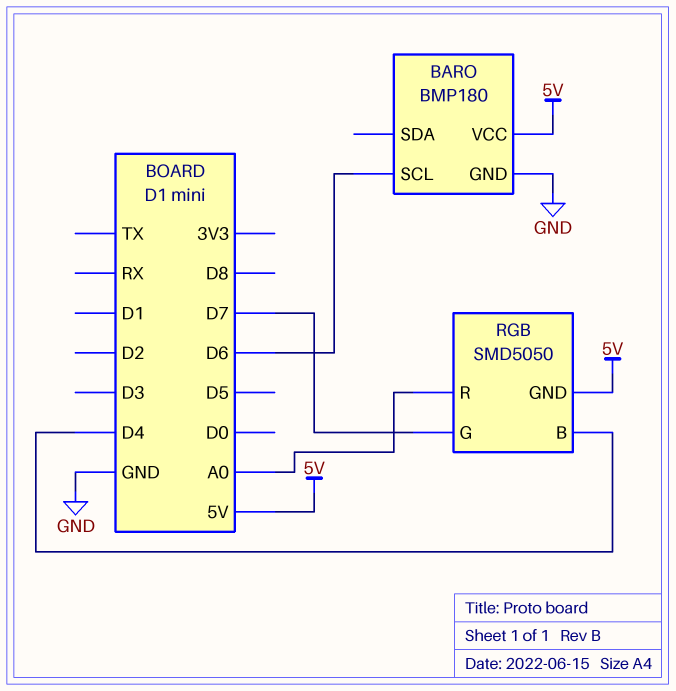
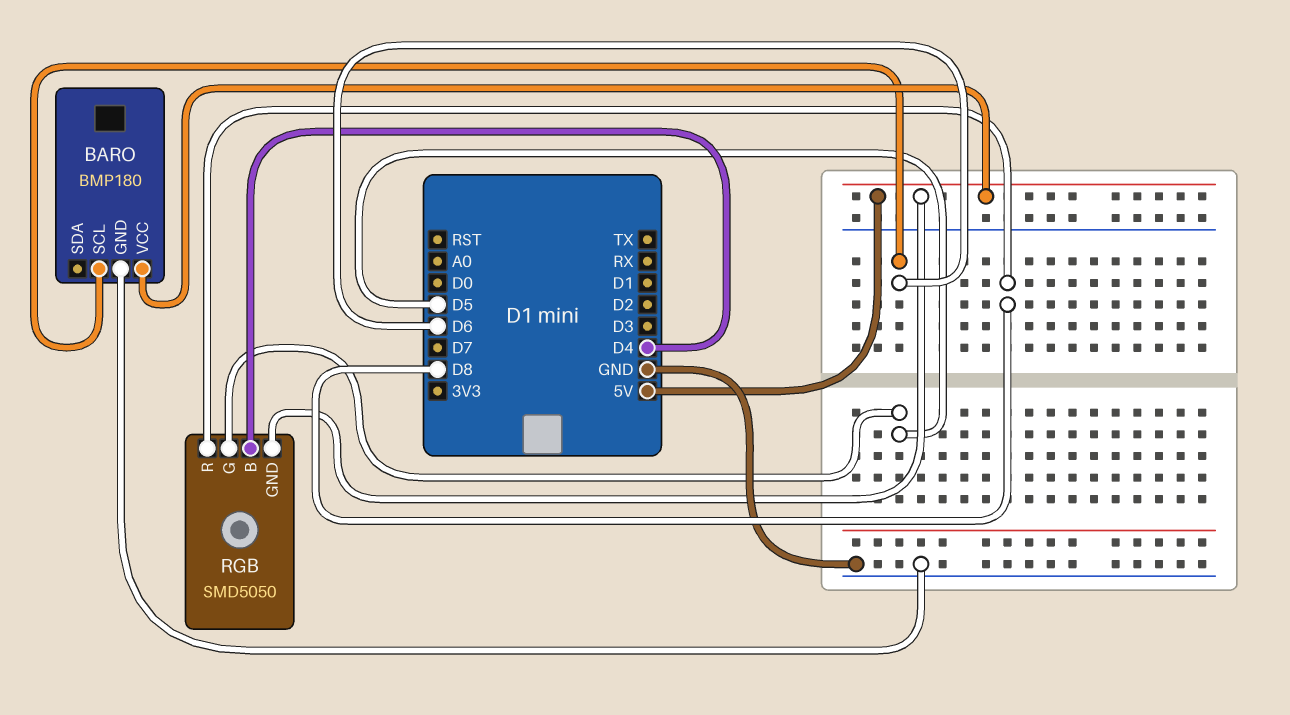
RGB pin G: D7 -> D5
RGB pin R: A0 -> D8

